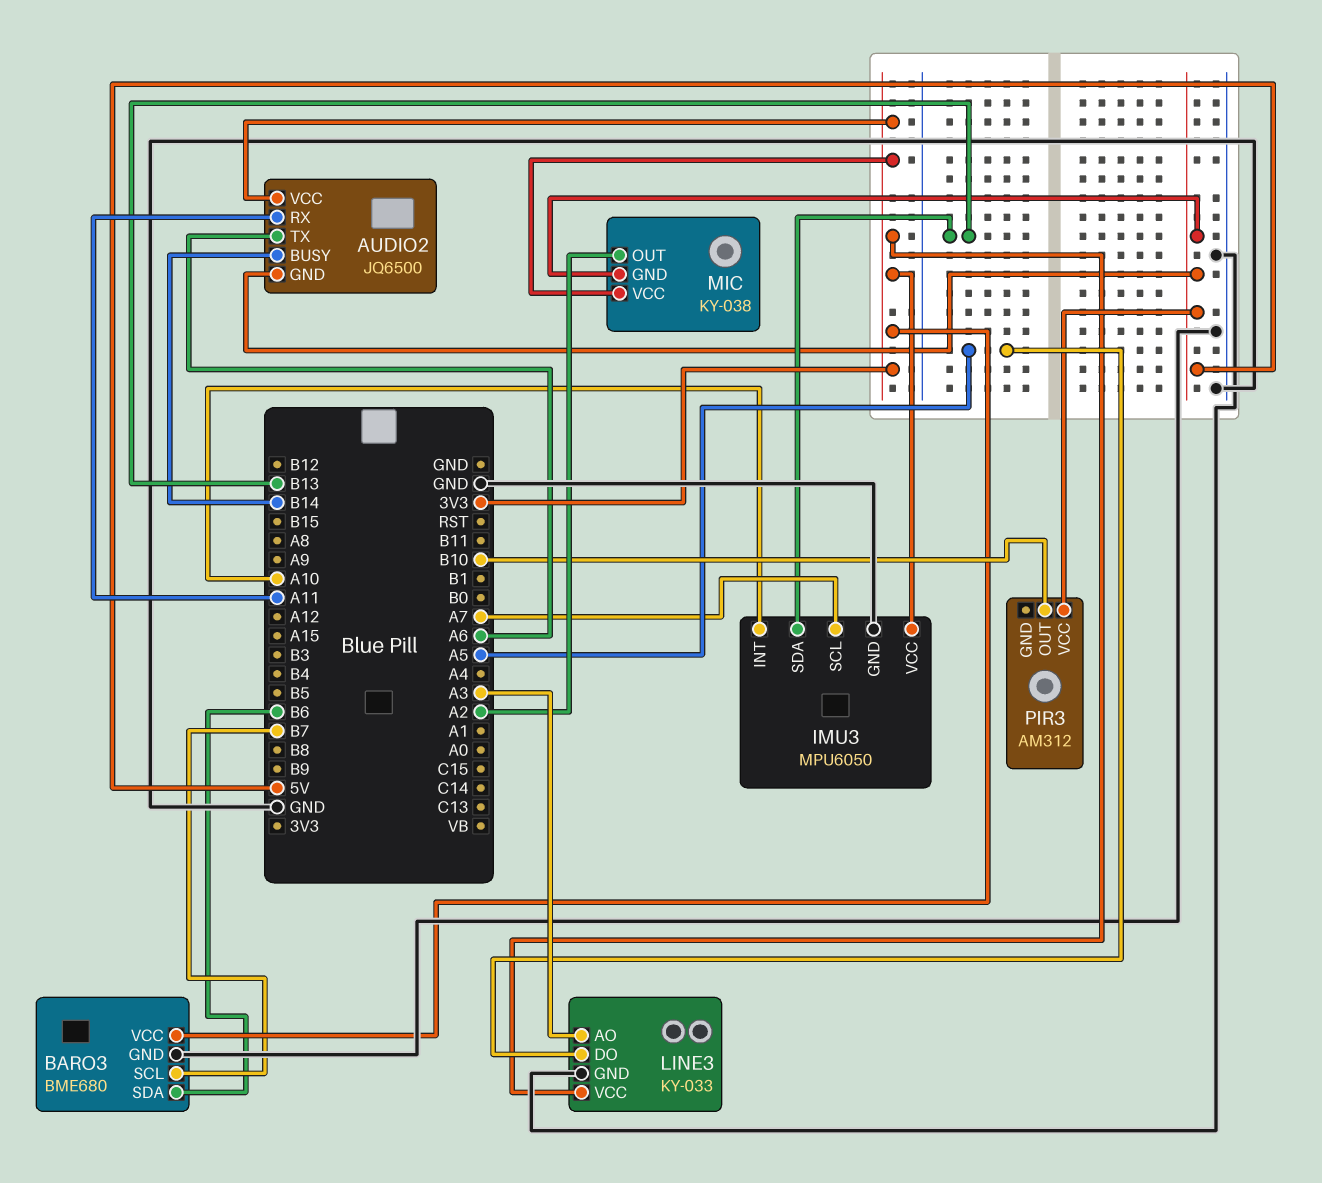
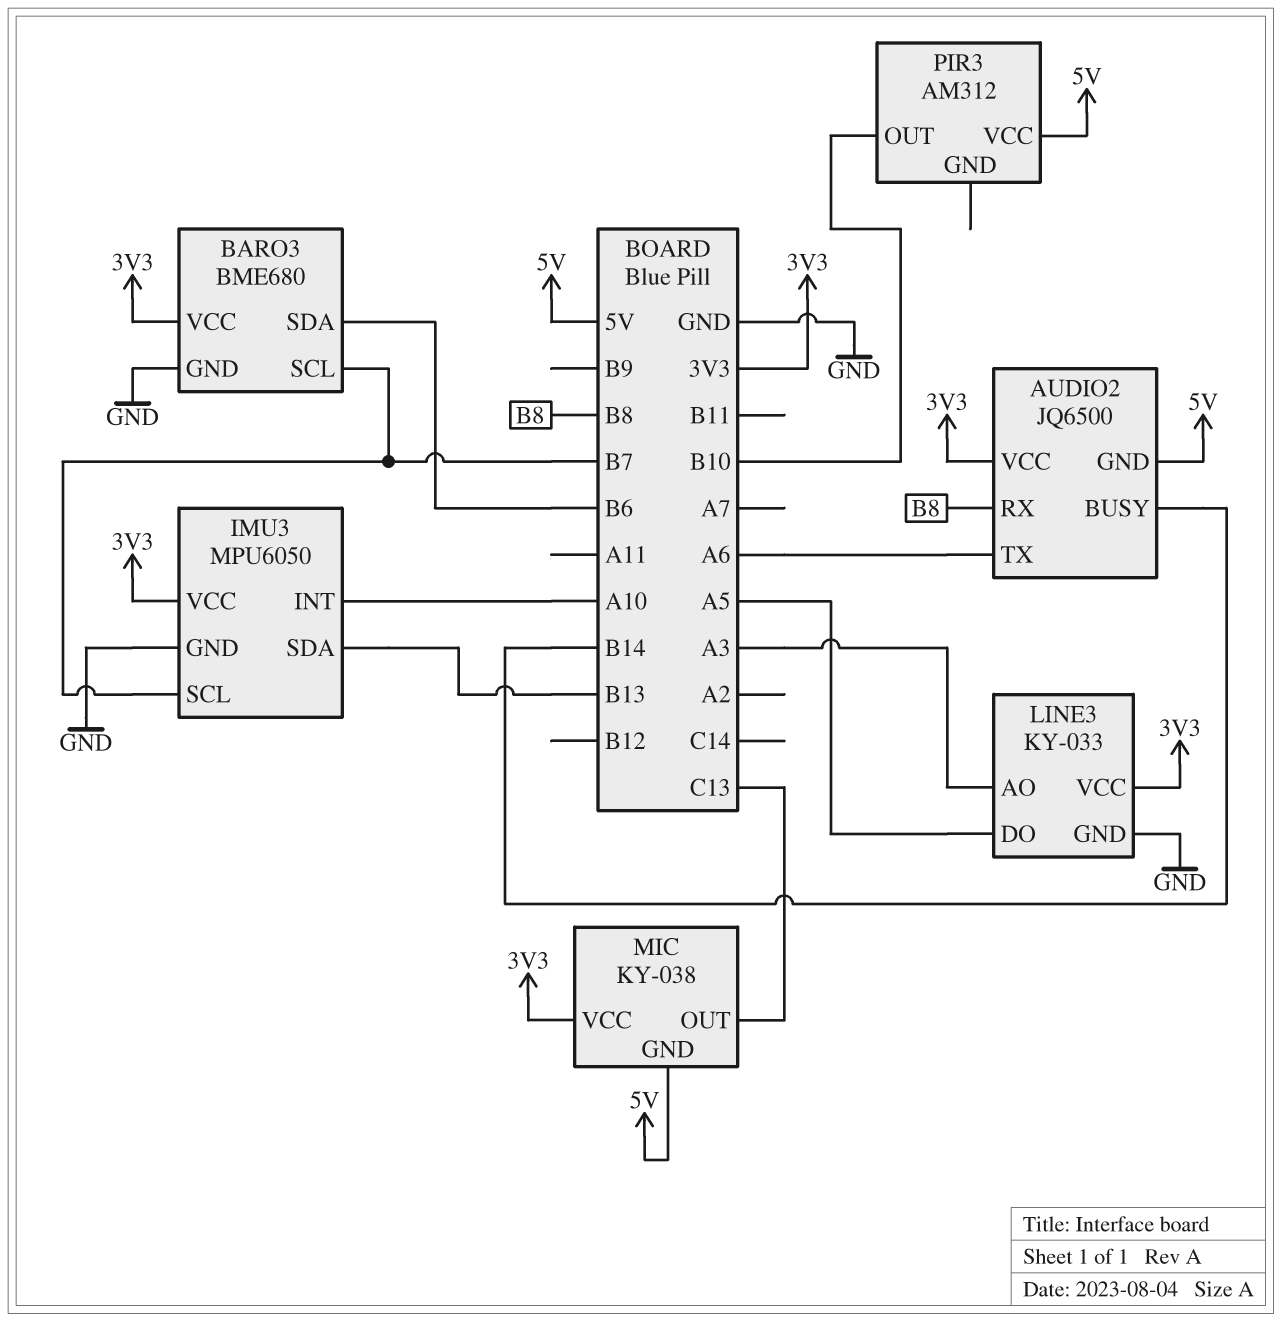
AUDIO2 pin RX: A11 -> B8
IMU3 pin SCL: A7 -> B7
MIC pin OUT: A2 -> C13

